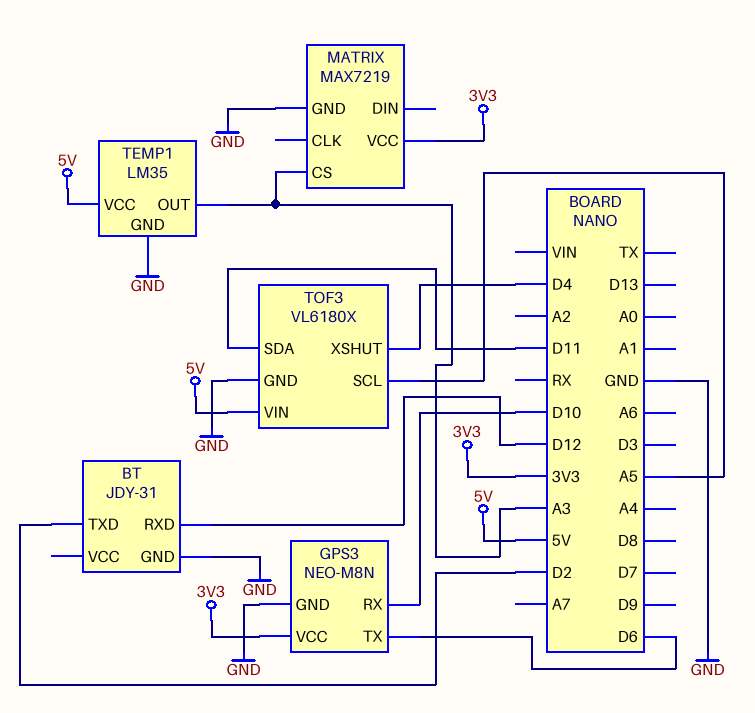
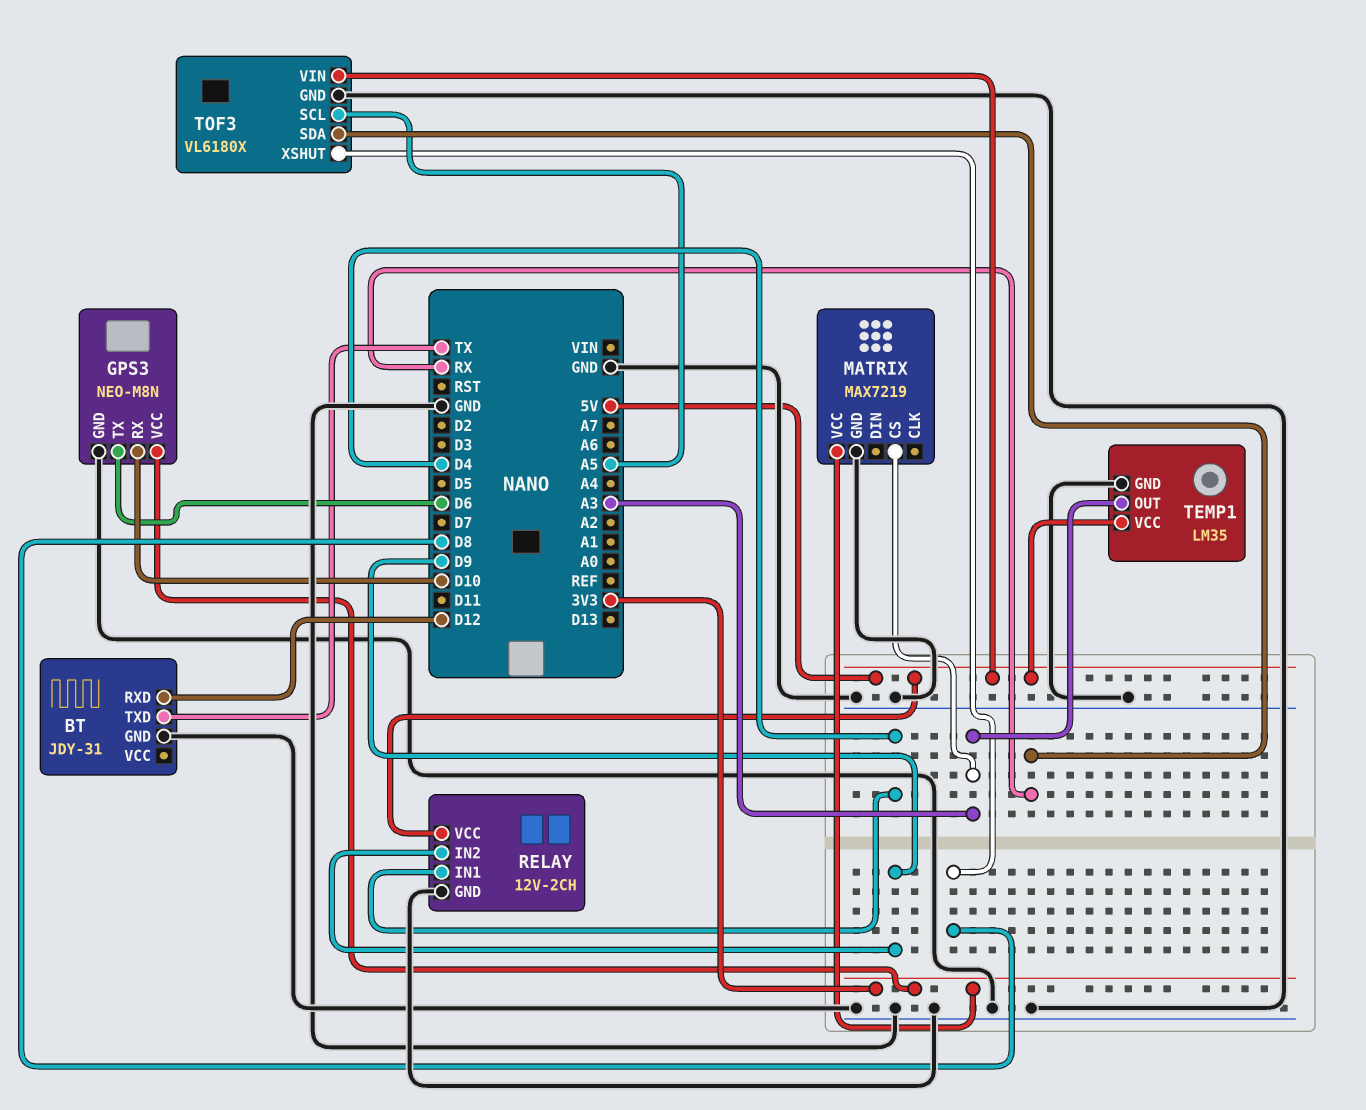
BT pin TXD: D2 -> TX
RELAY: none -> 12V-2CH
RELAY pin GND: none -> GND
RELAY pin IN1: none -> D4
RELAY pin IN2: none -> D9
RELAY pin VCC: none -> 5V
TOF3 pin SDA: D11 -> RX
TOF3 pin XSHUT: D4 -> D8

